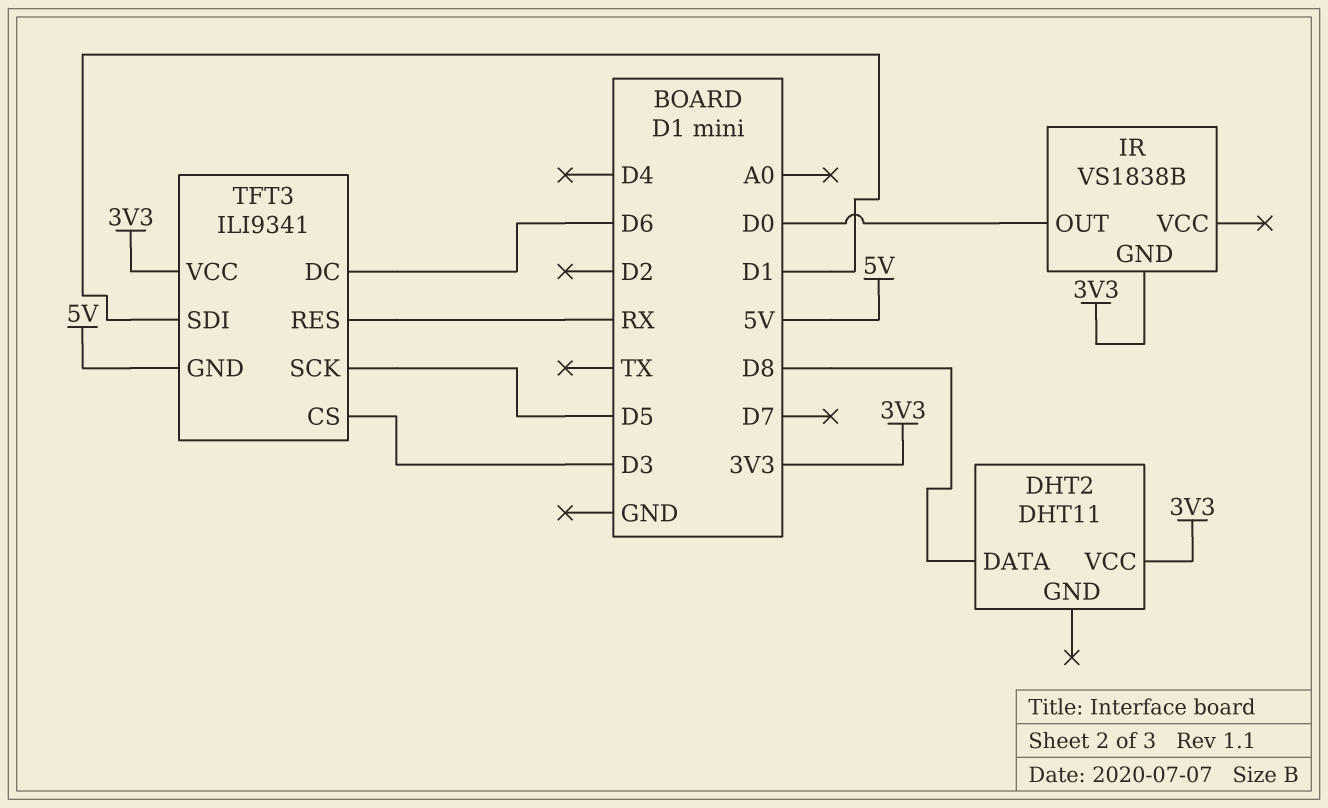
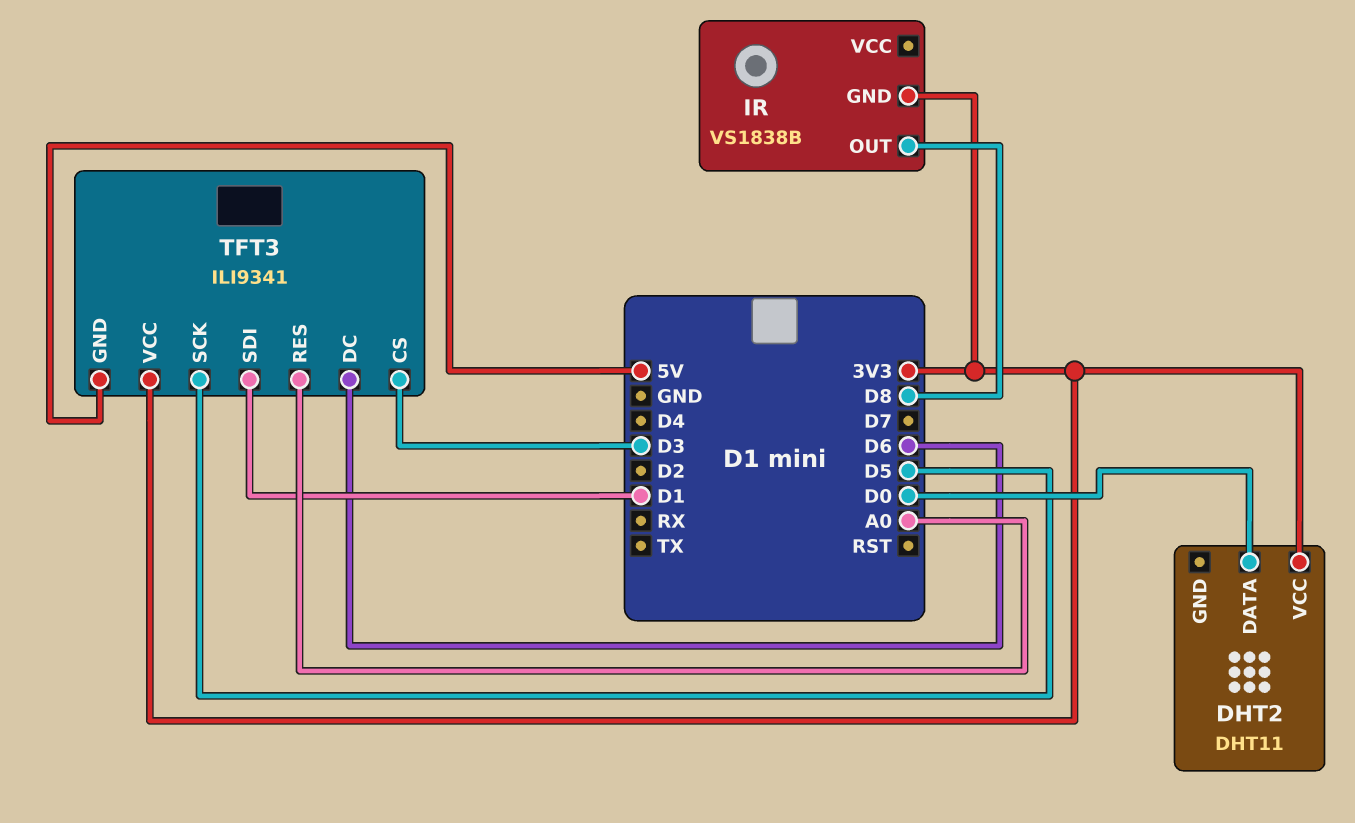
DHT2 pin DATA: D8 -> D0
IR pin OUT: D0 -> D8
TFT3 pin RES: RX -> A0

